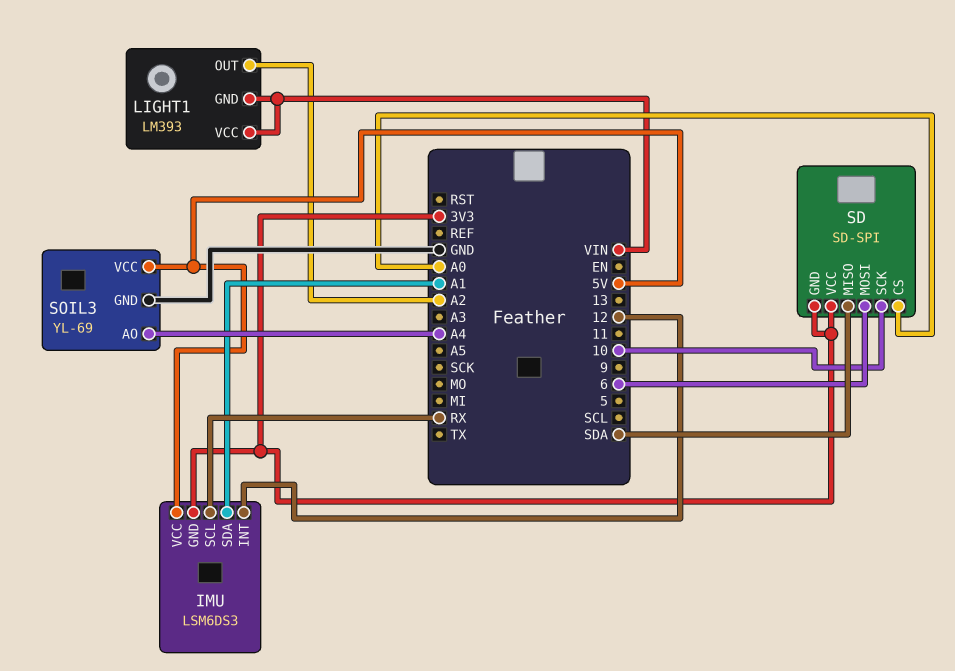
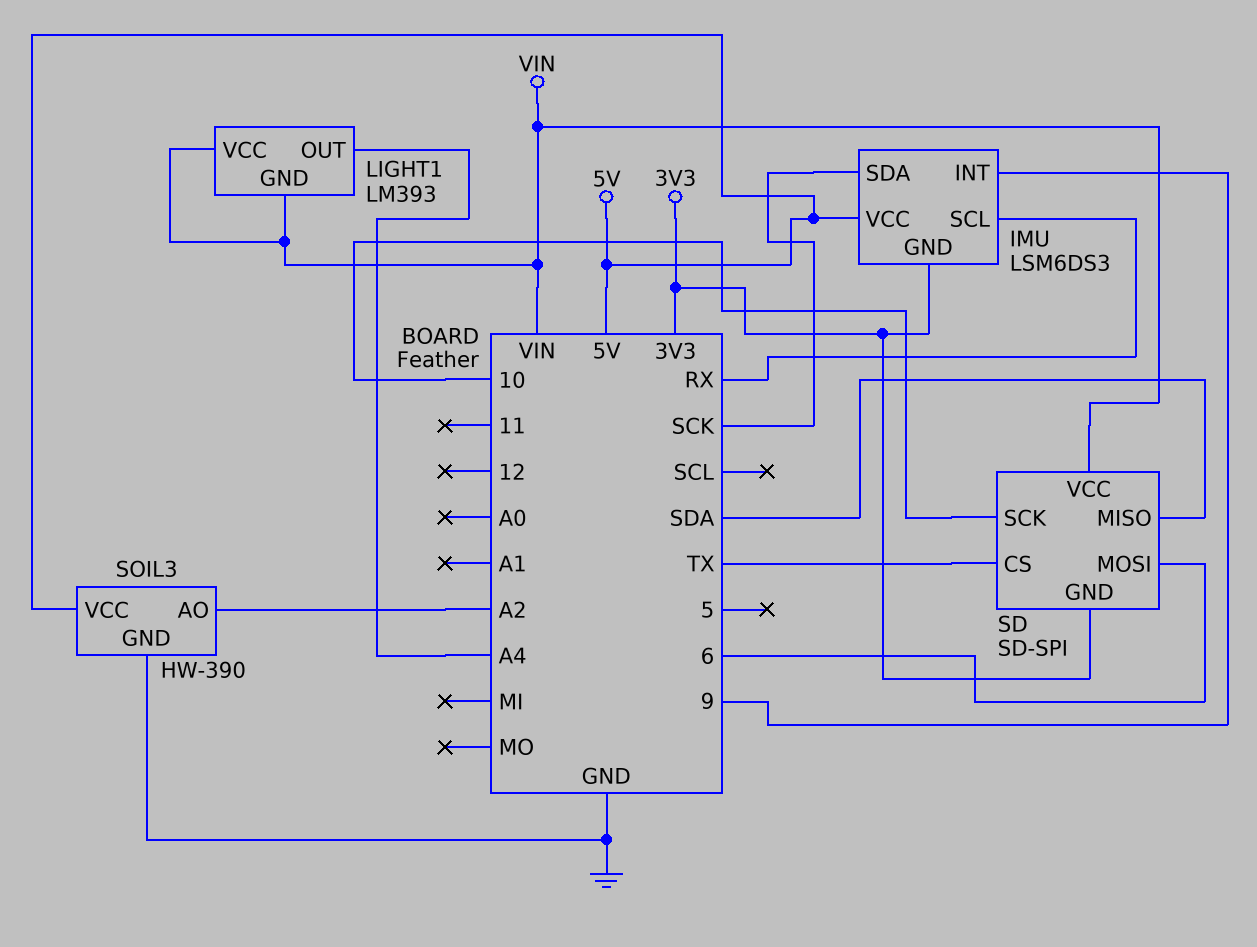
IMU pin INT: 12 -> 9
IMU pin SDA: A1 -> SCK
LIGHT1 pin OUT: A2 -> A4
SD pin CS: A0 -> TX
SD pin VCC: 3V3 -> VIN
SOIL3: YL-69 -> HW-390
SOIL3 pin AO: A4 -> A2

